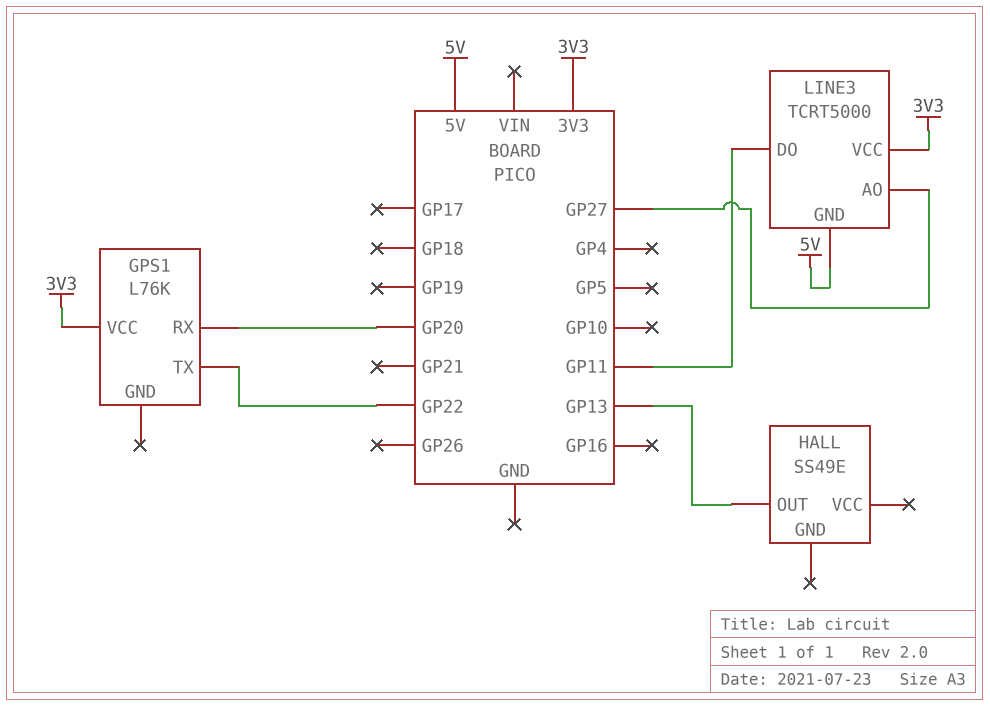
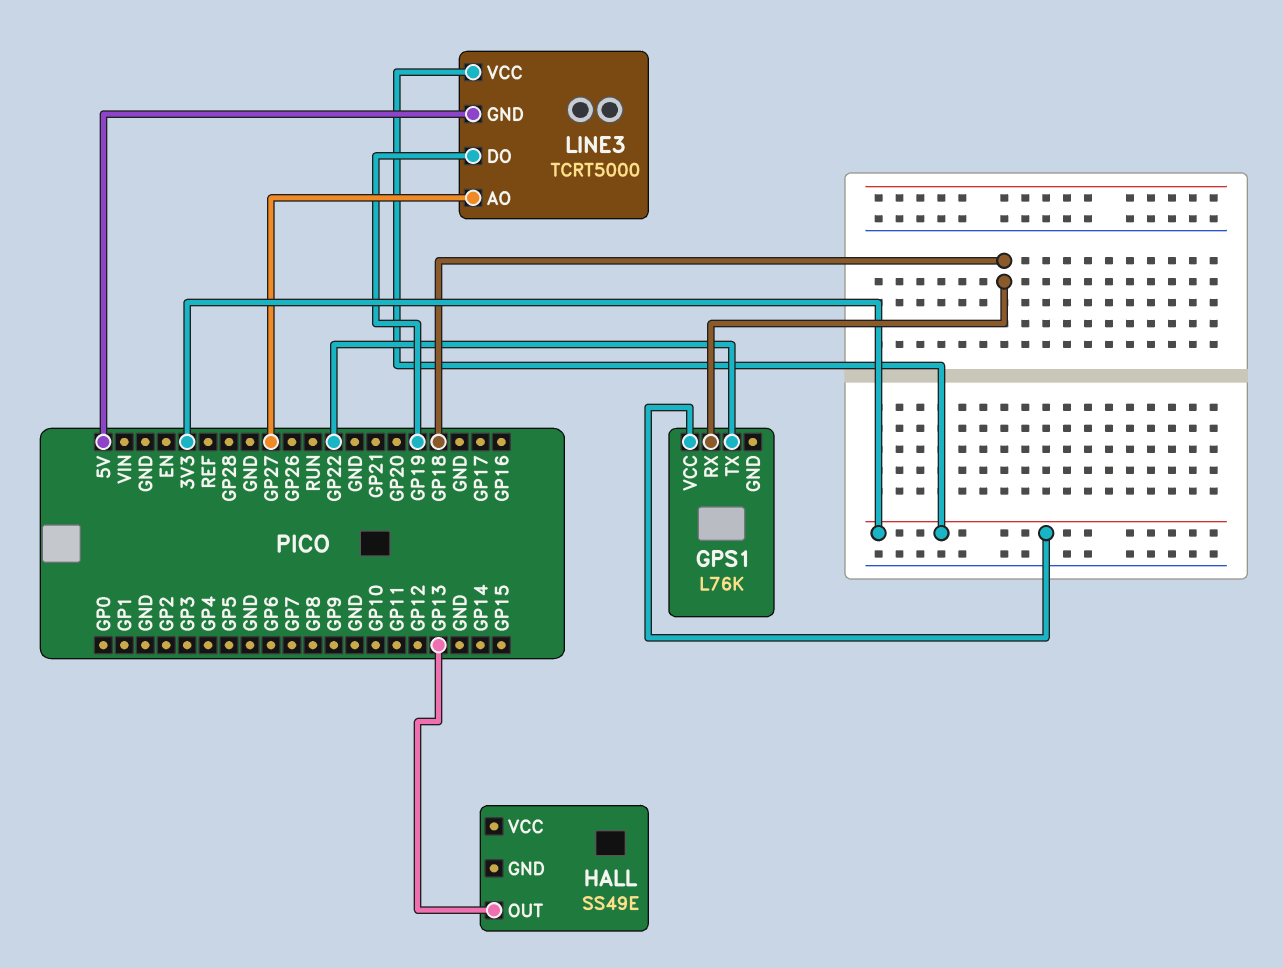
GPS1 pin RX: GP20 -> GP18
LINE3 pin DO: GP11 -> GP19

